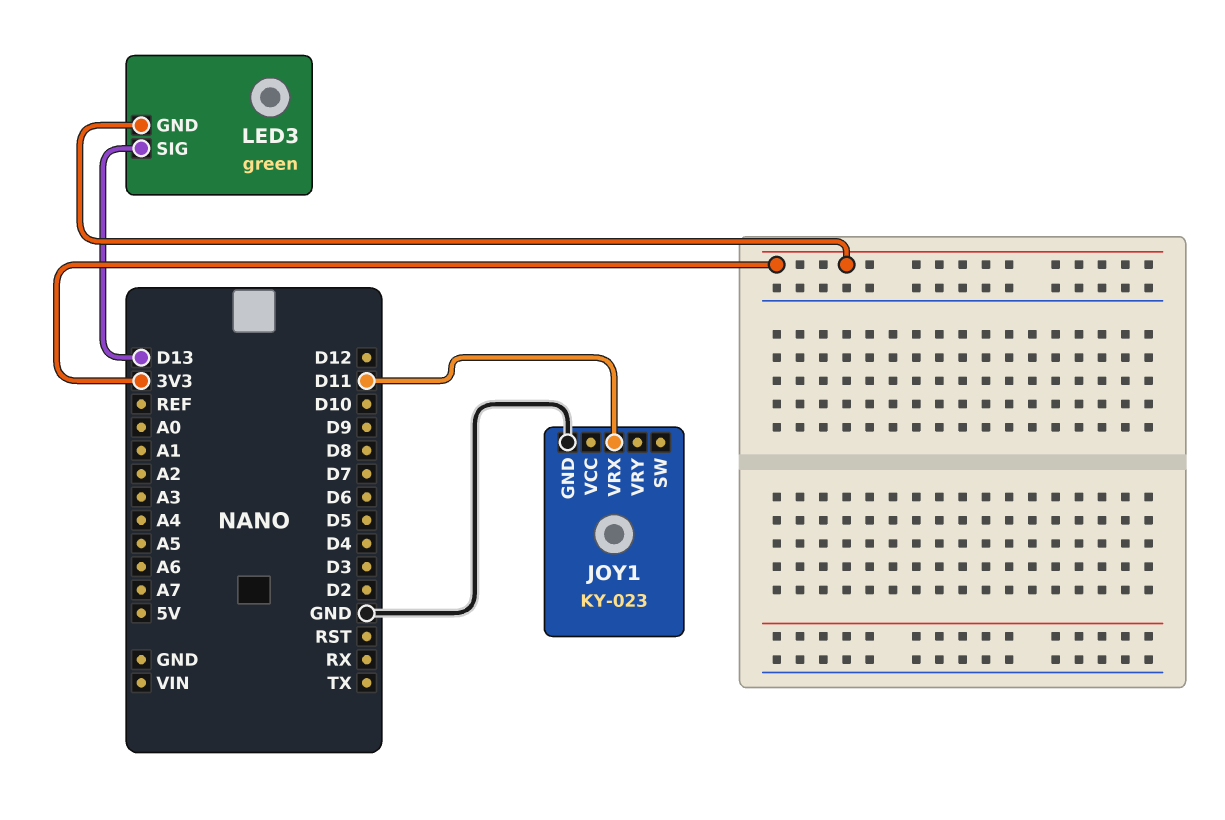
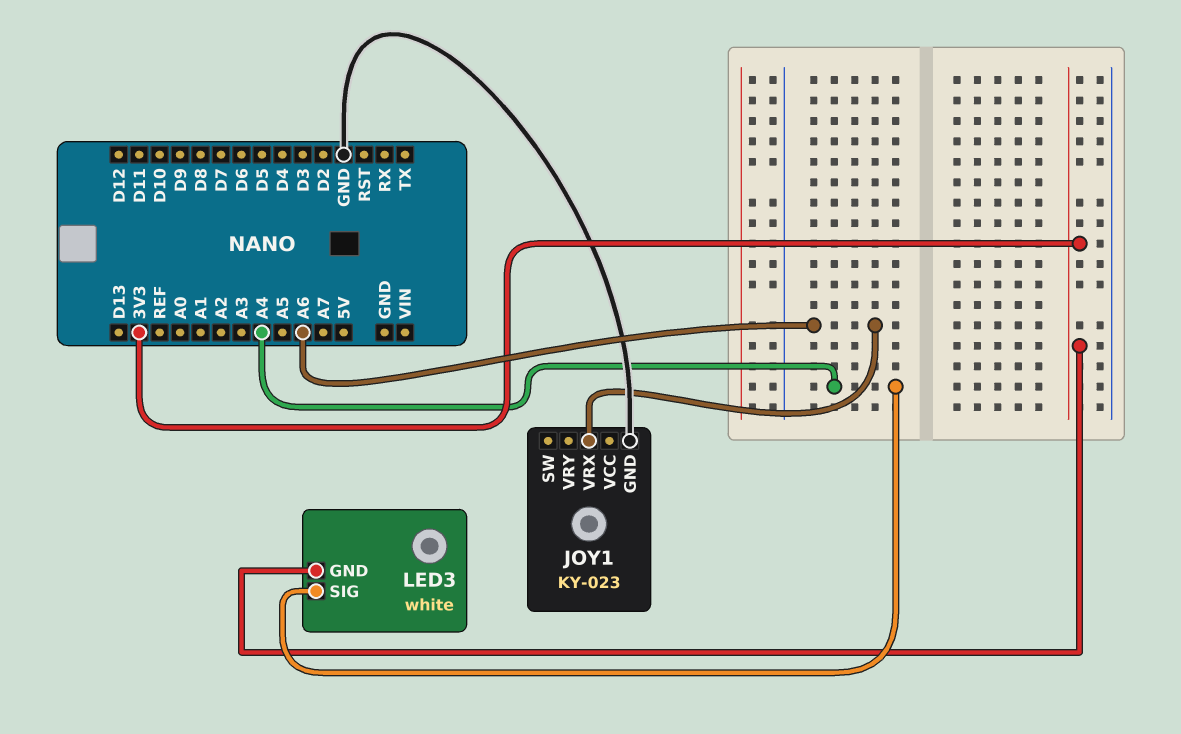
JOY1 pin VRX: D11 -> A6
LED3: green -> white
LED3 pin SIG: D13 -> A4

